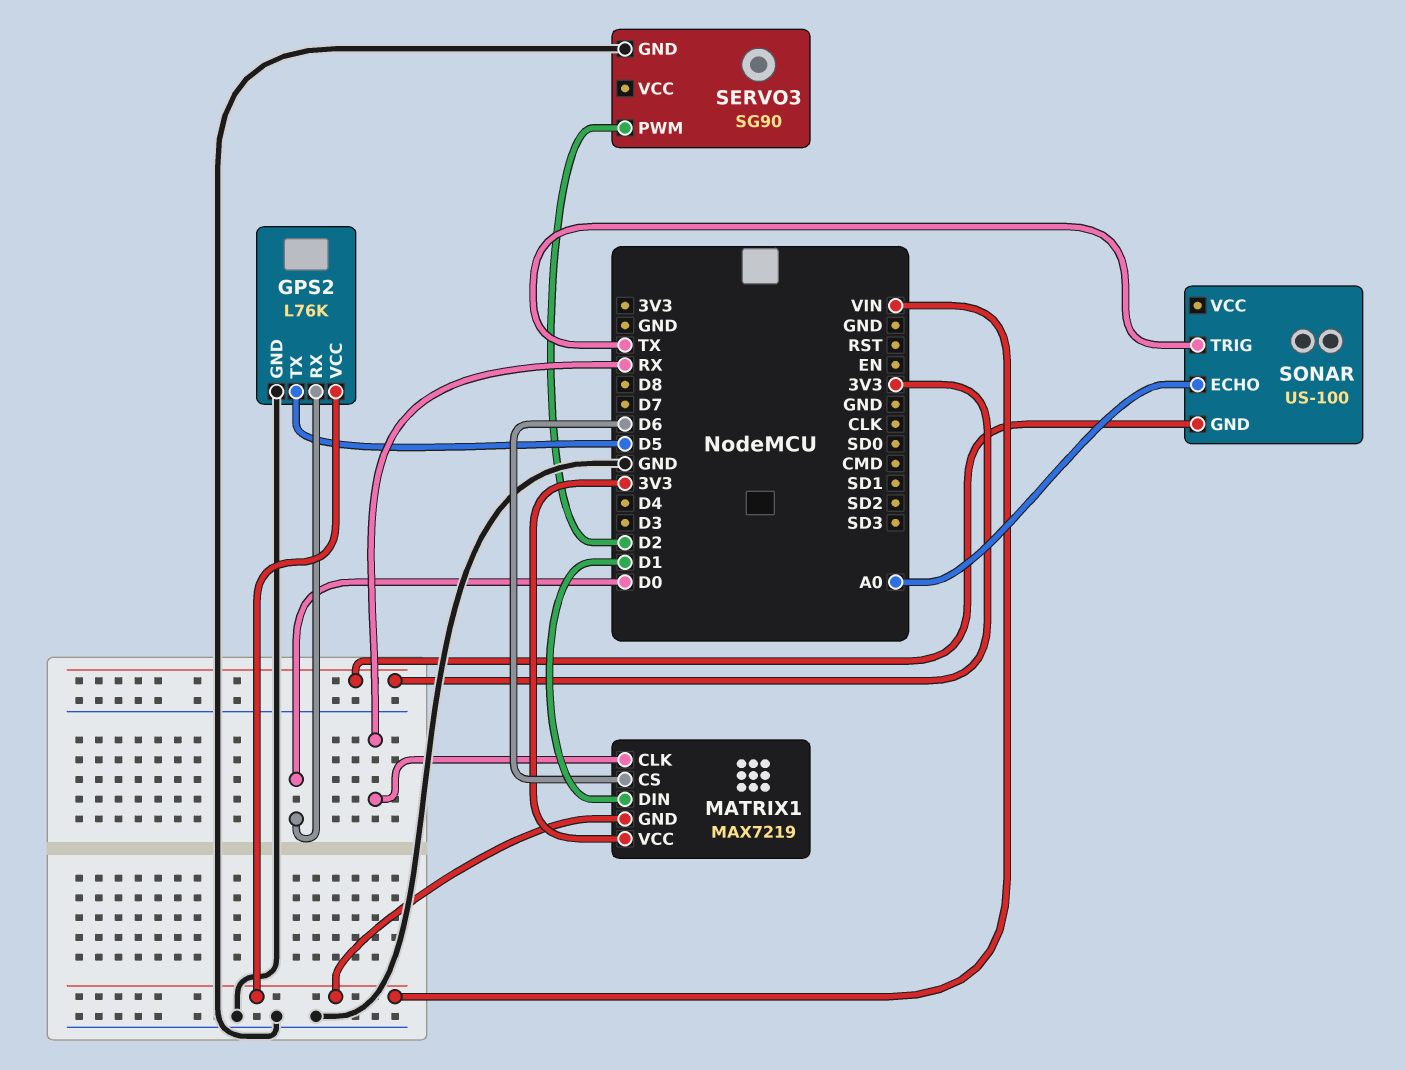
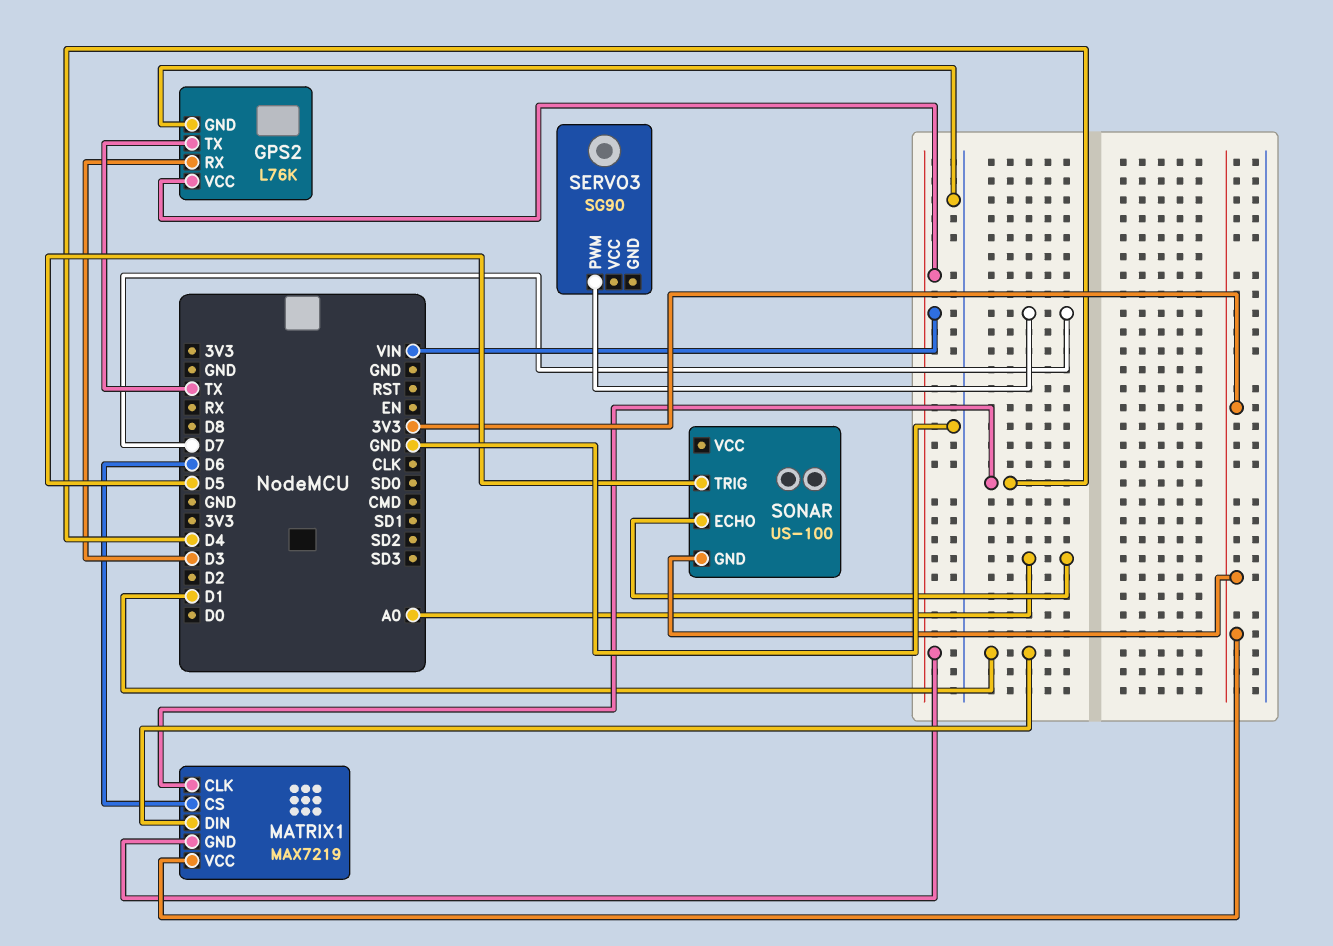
GPS2 pin RX: D0 -> D3
GPS2 pin TX: D5 -> TX
MATRIX1 pin CLK: RX -> D4
SERVO3 pin GND: GND -> none
SERVO3 pin PWM: D2 -> D7
SONAR pin TRIG: TX -> D5

